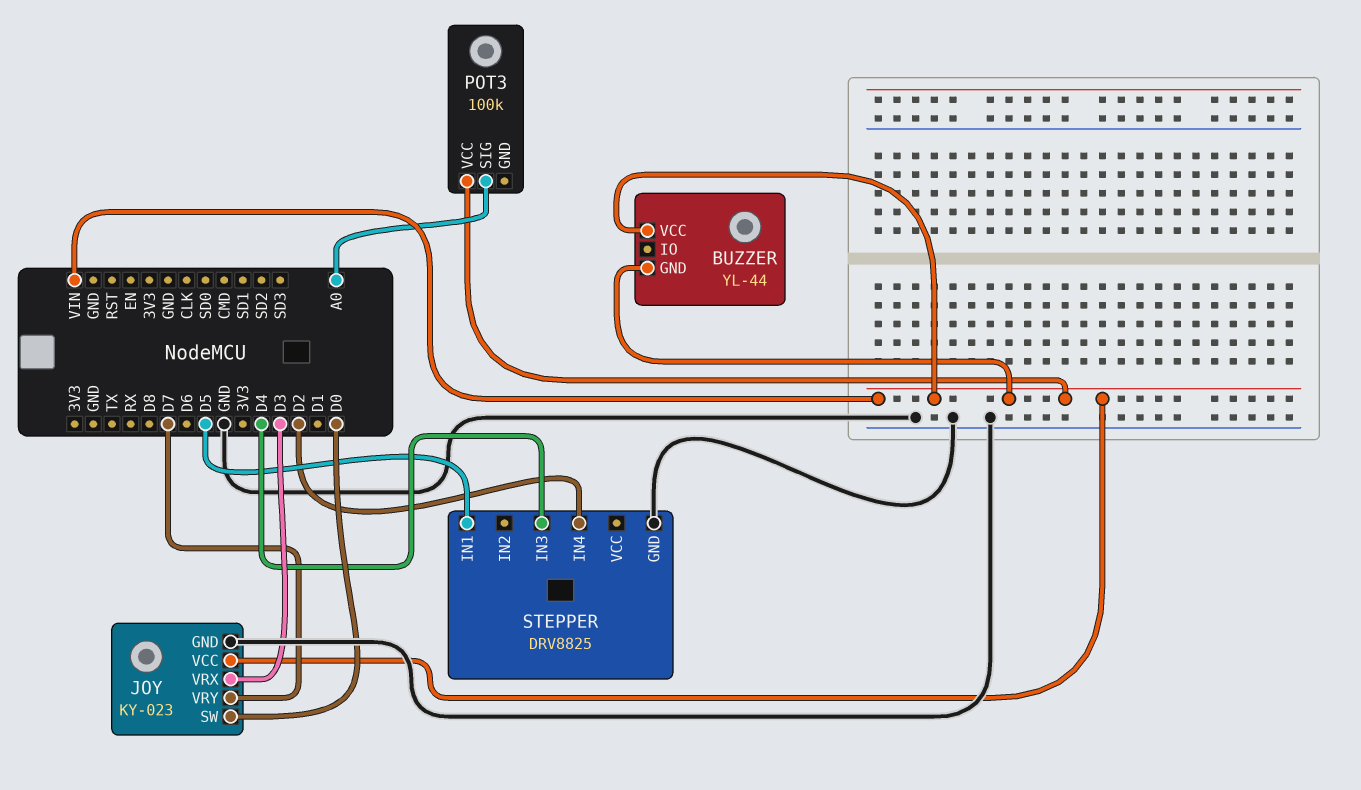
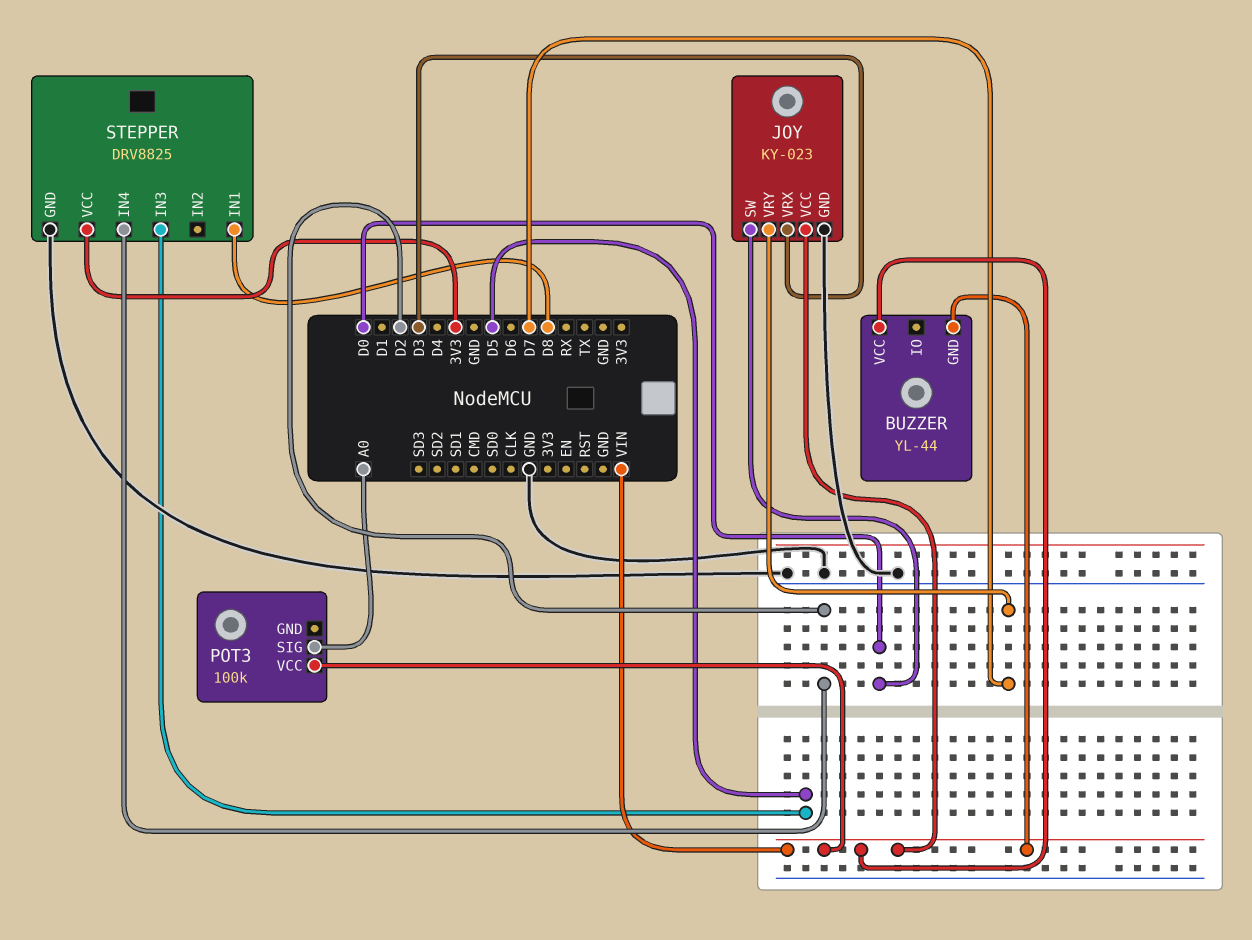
STEPPER pin IN1: D5 -> D8
STEPPER pin IN3: D4 -> D5
STEPPER pin VCC: none -> 3V3

